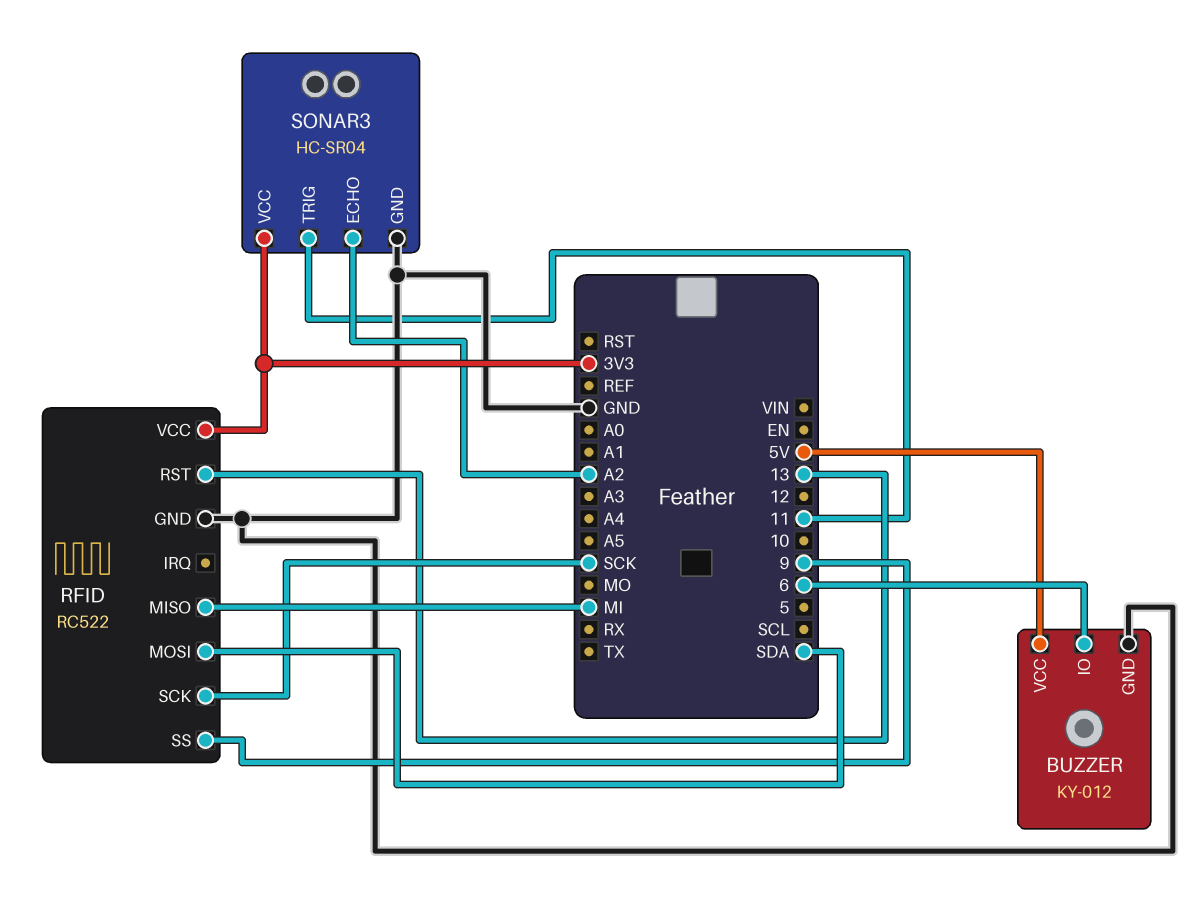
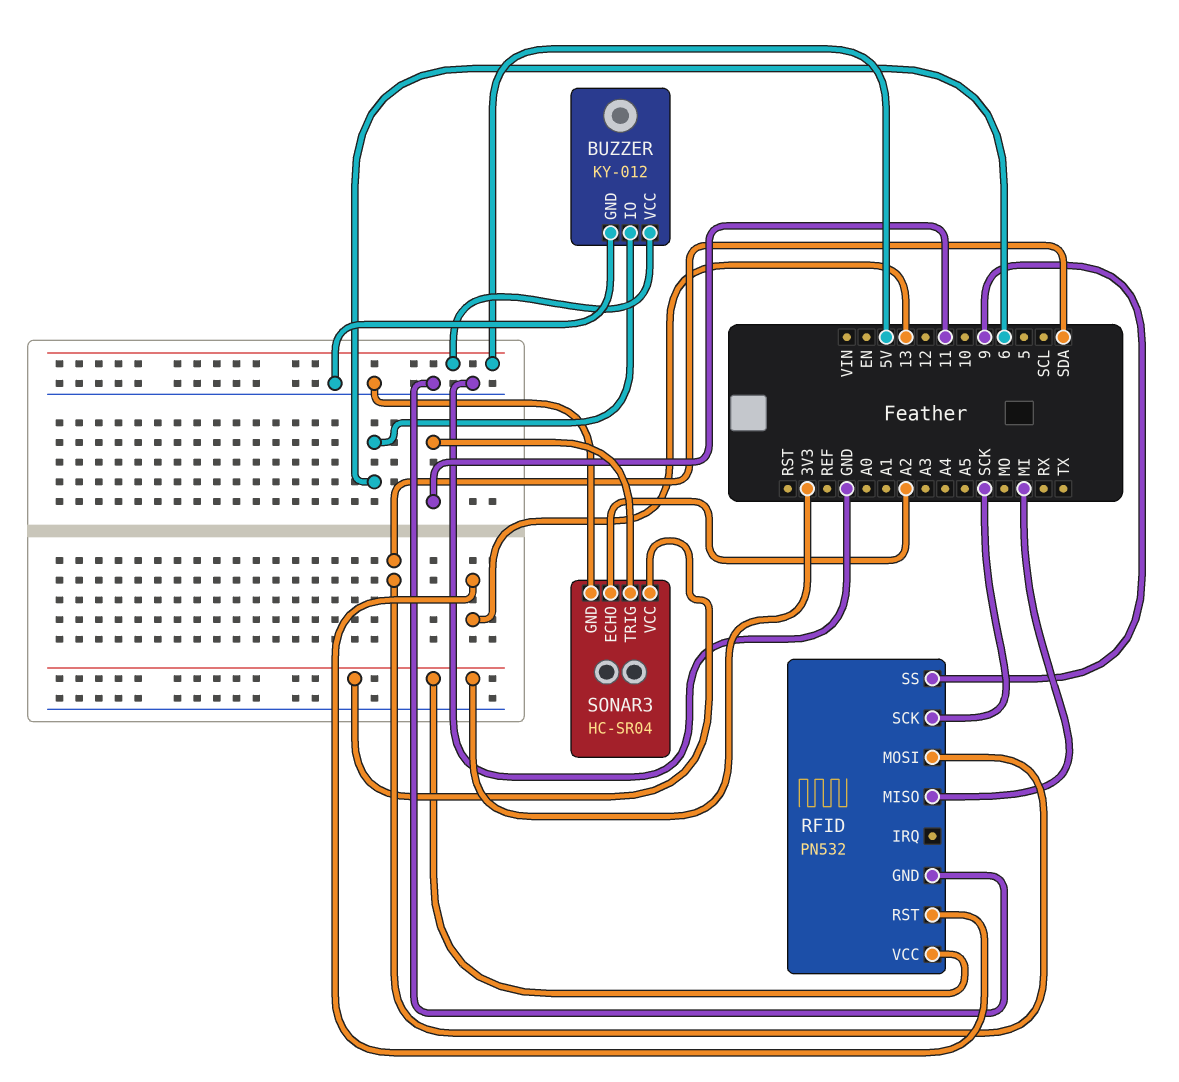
RFID: RC522 -> PN532

